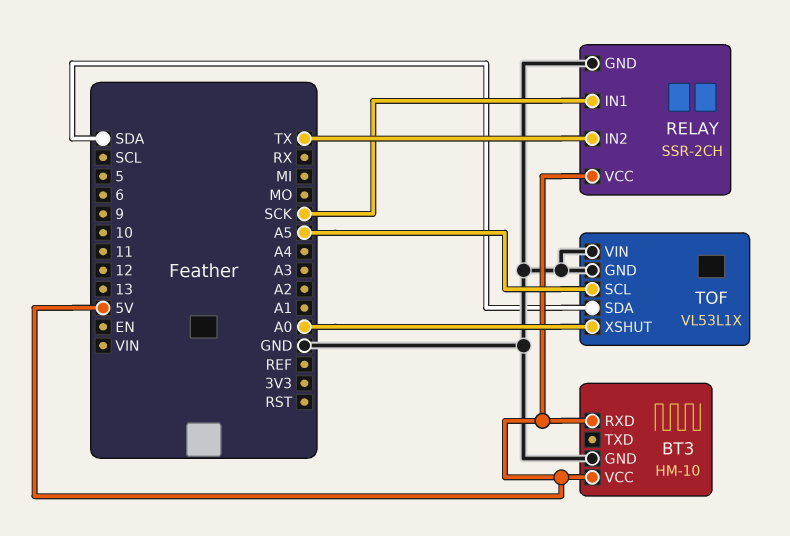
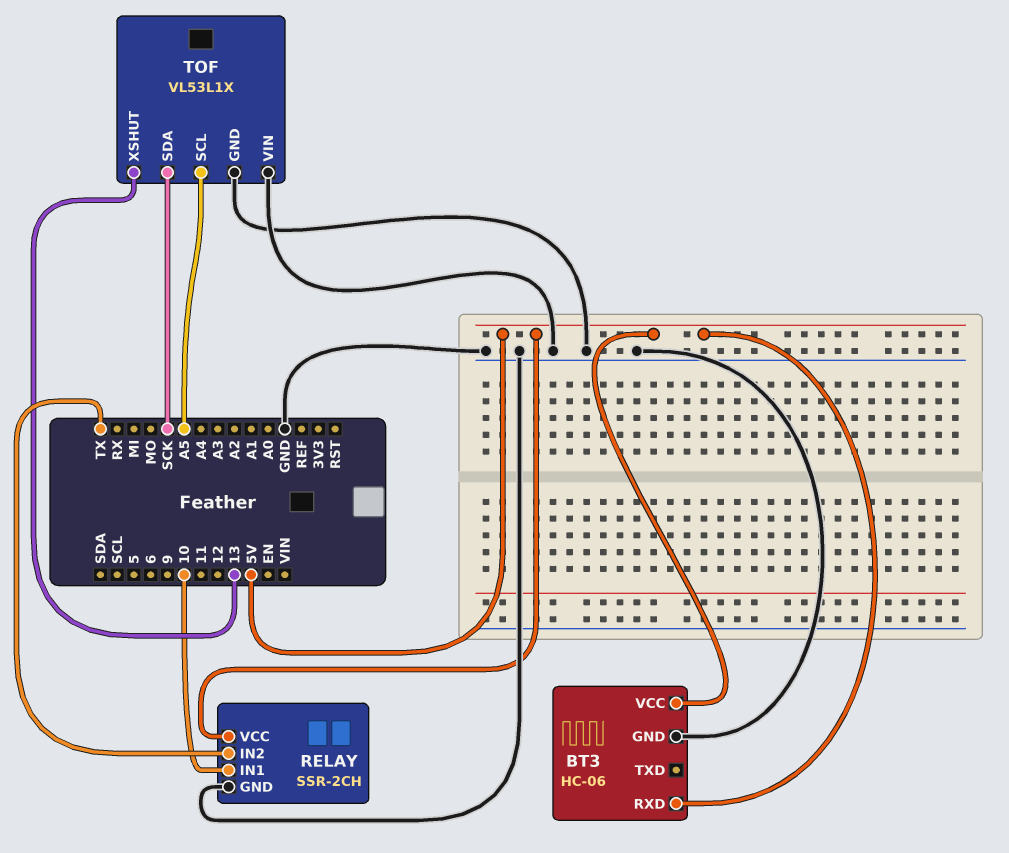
BT3: HM-10 -> HC-06
RELAY pin IN1: SCK -> 10
TOF pin SDA: SDA -> SCK
TOF pin XSHUT: A0 -> 13

